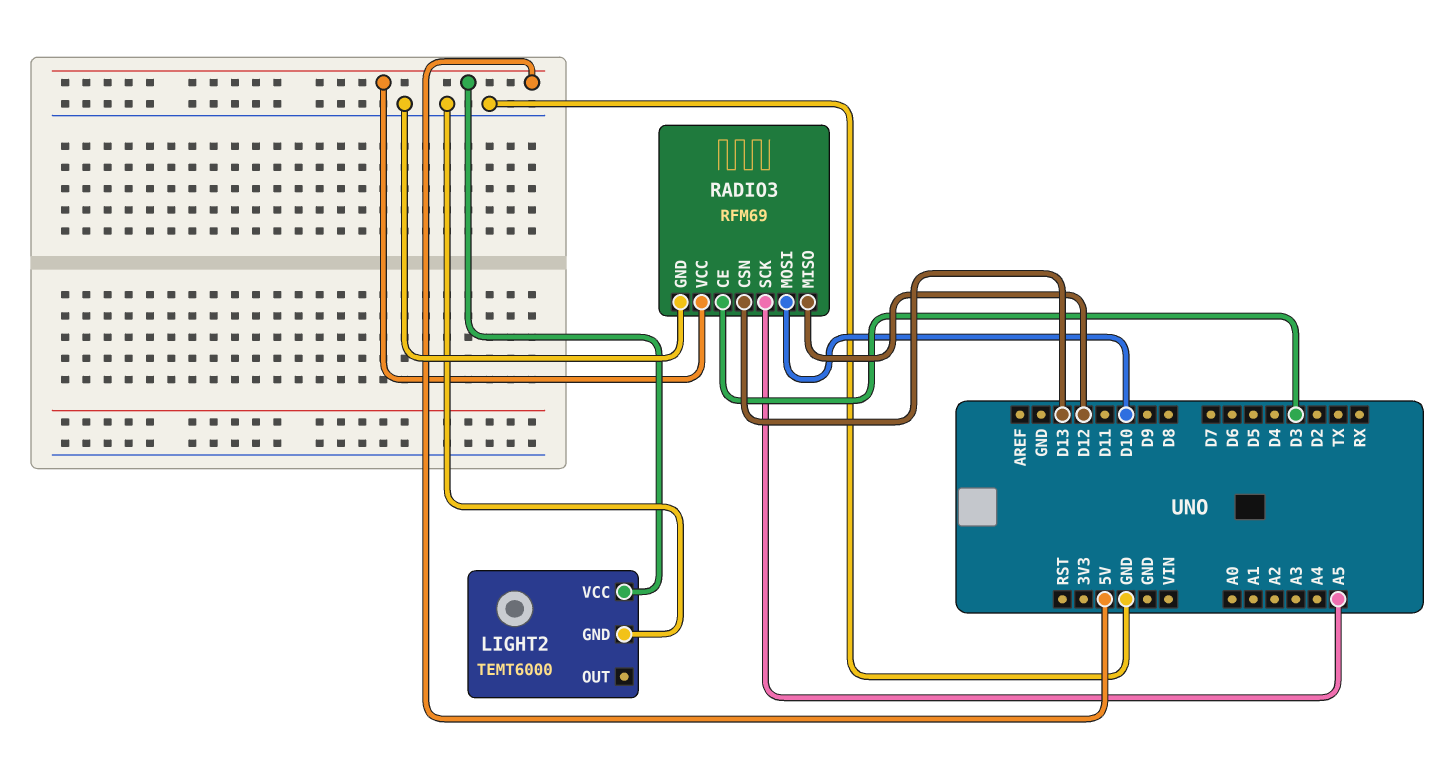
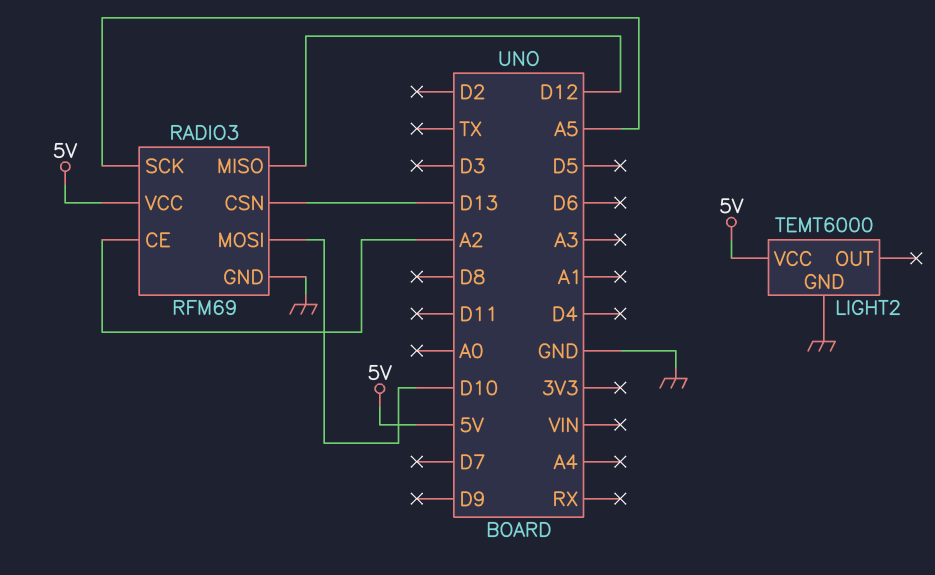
RADIO3 pin CE: D3 -> A2

